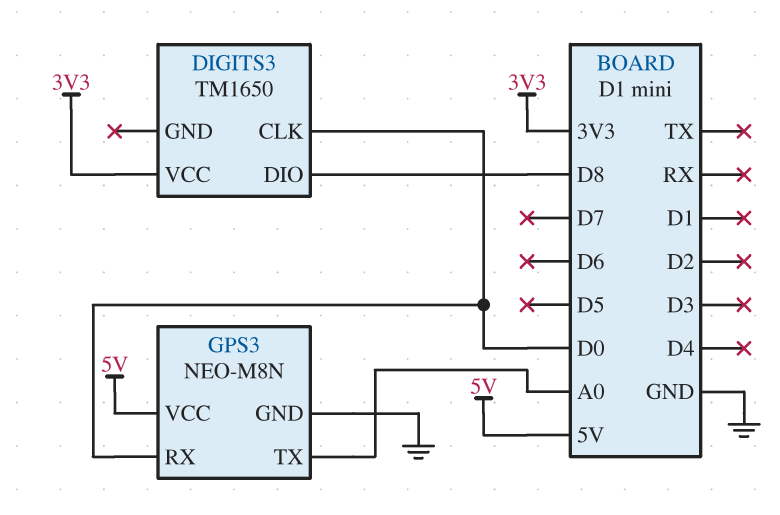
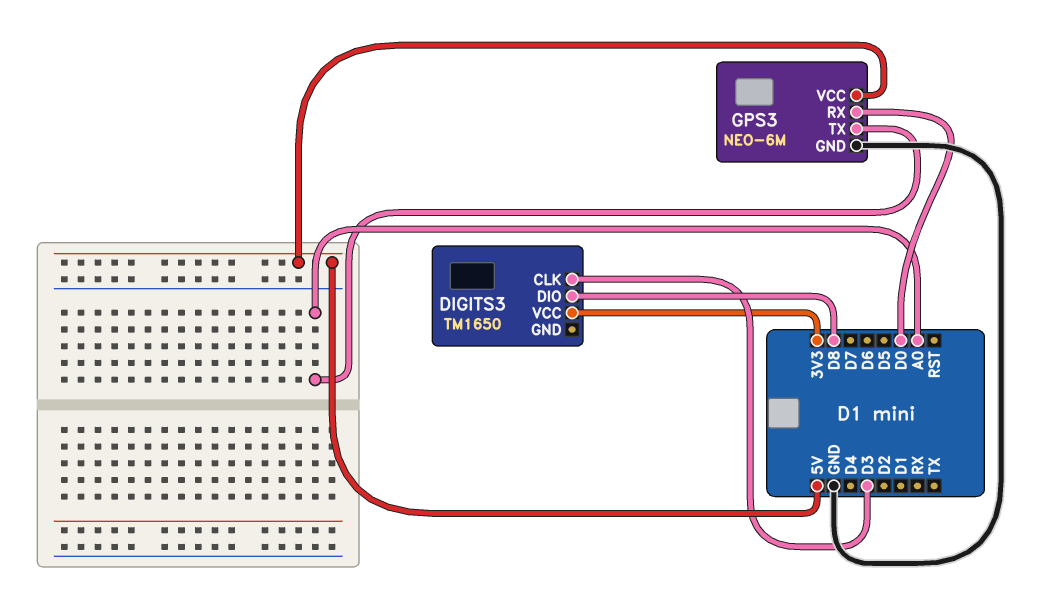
DIGITS3 pin CLK: D0 -> D3
GPS3: NEO-M8N -> NEO-6M

